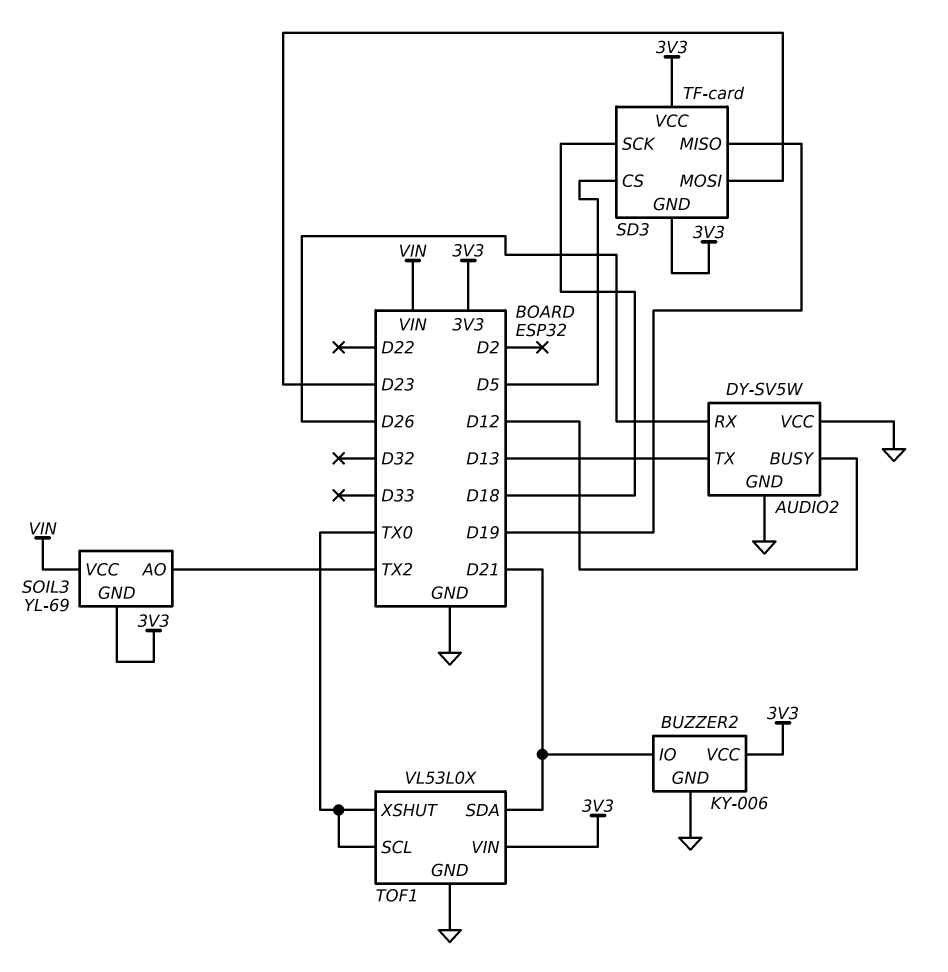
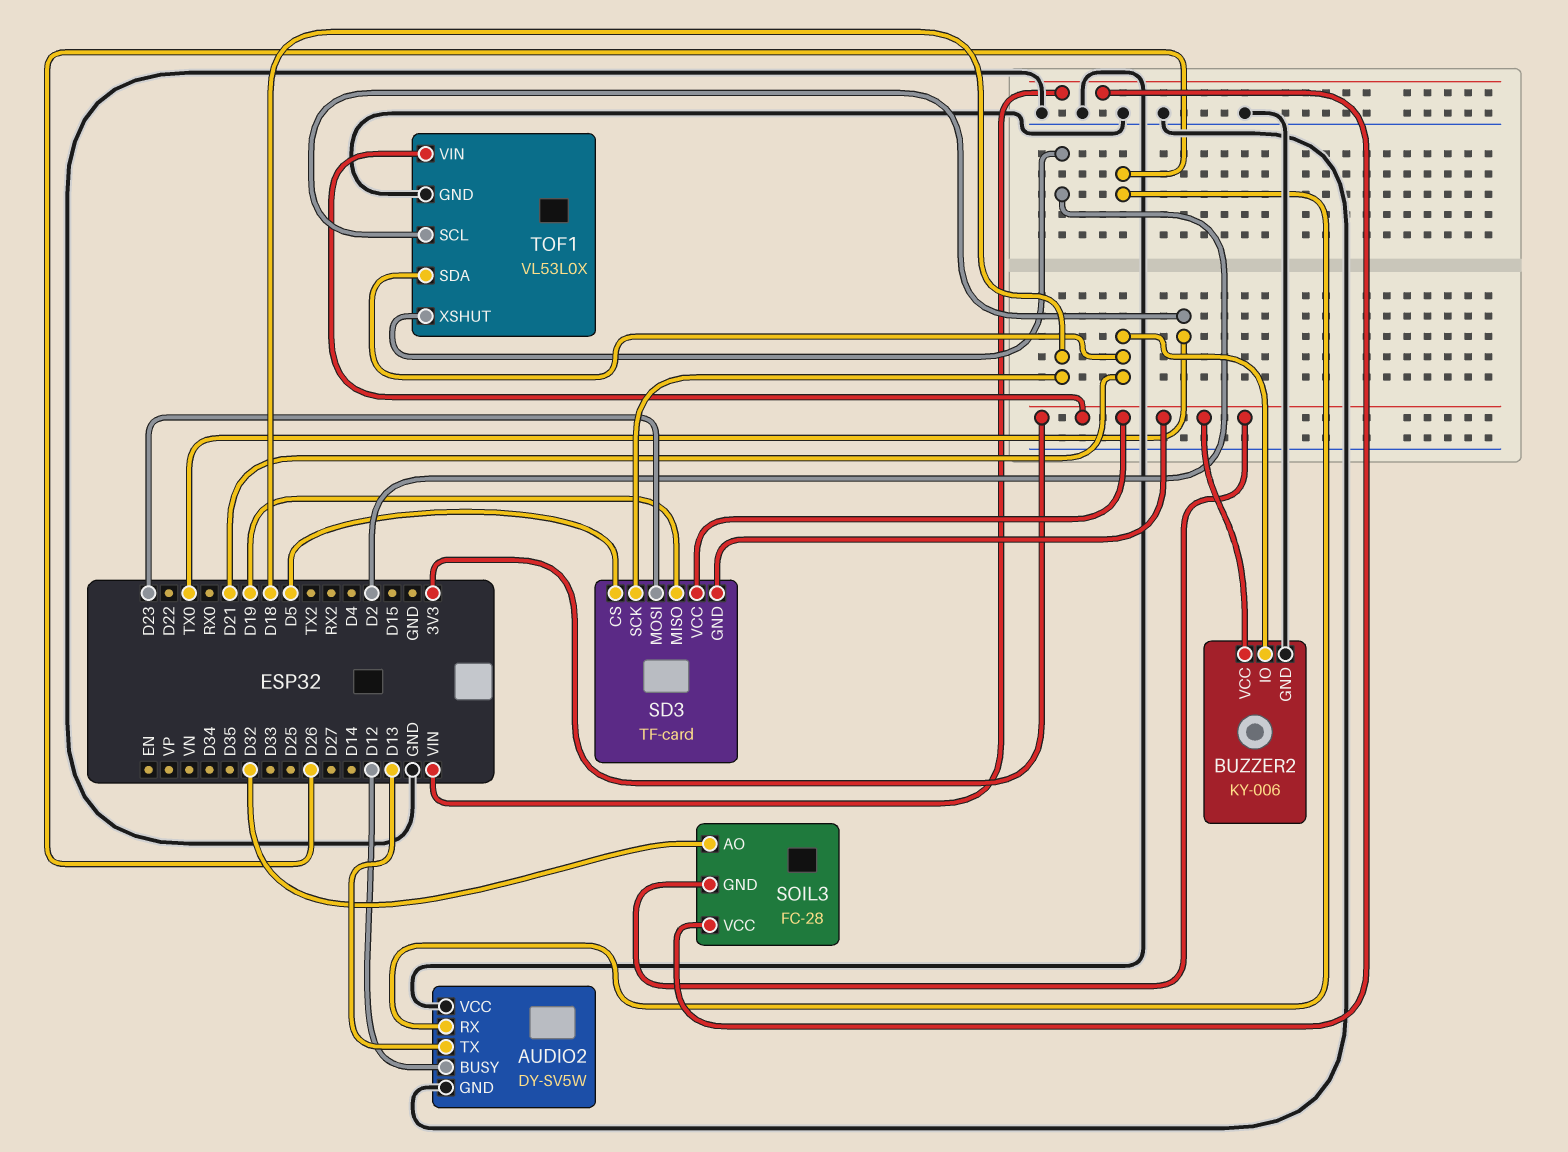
SOIL3: YL-69 -> FC-28
SOIL3 pin AO: TX2 -> D32
TOF1 pin XSHUT: TX0 -> D2

